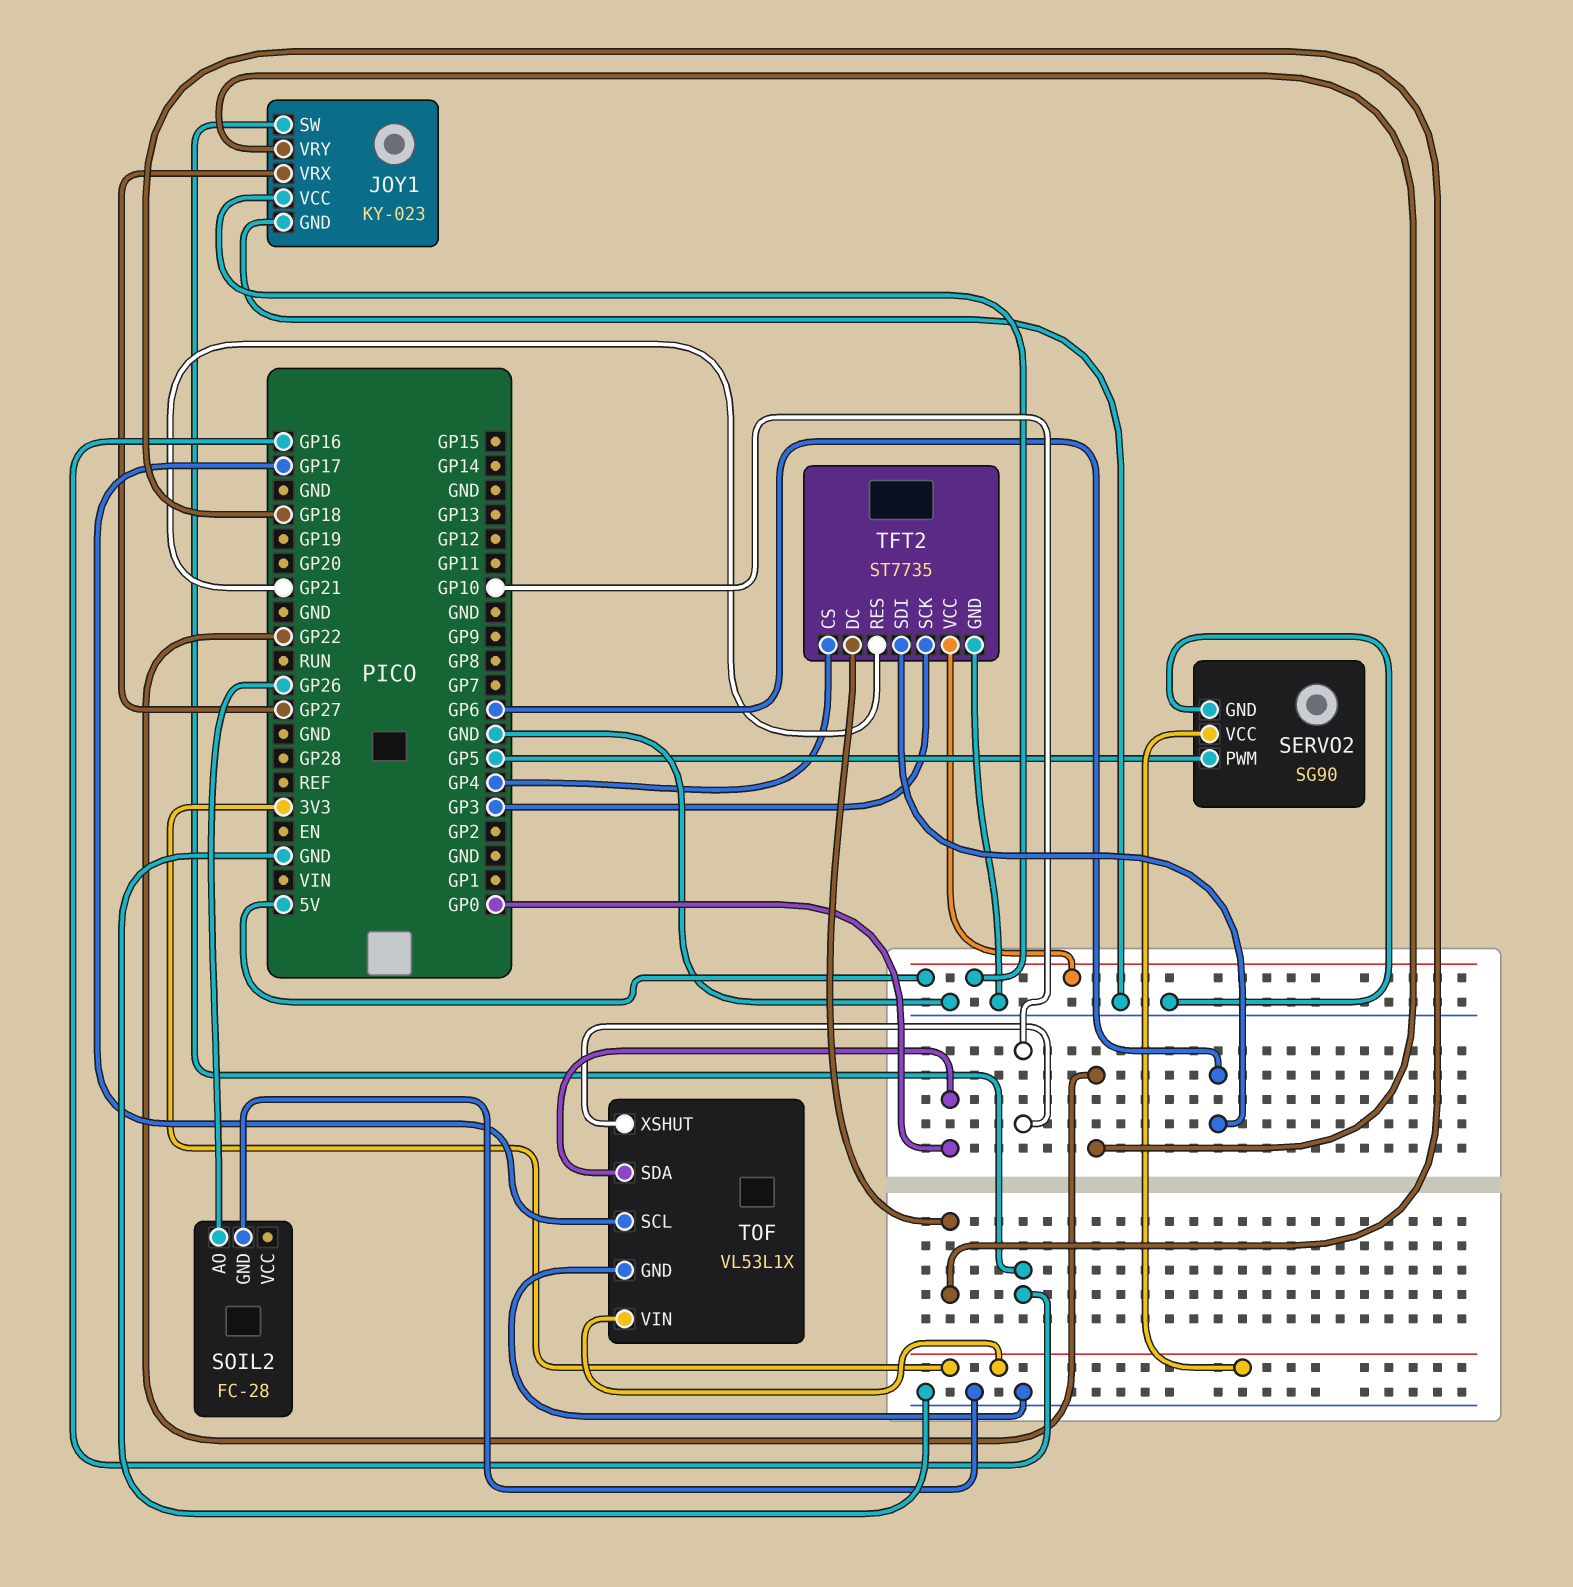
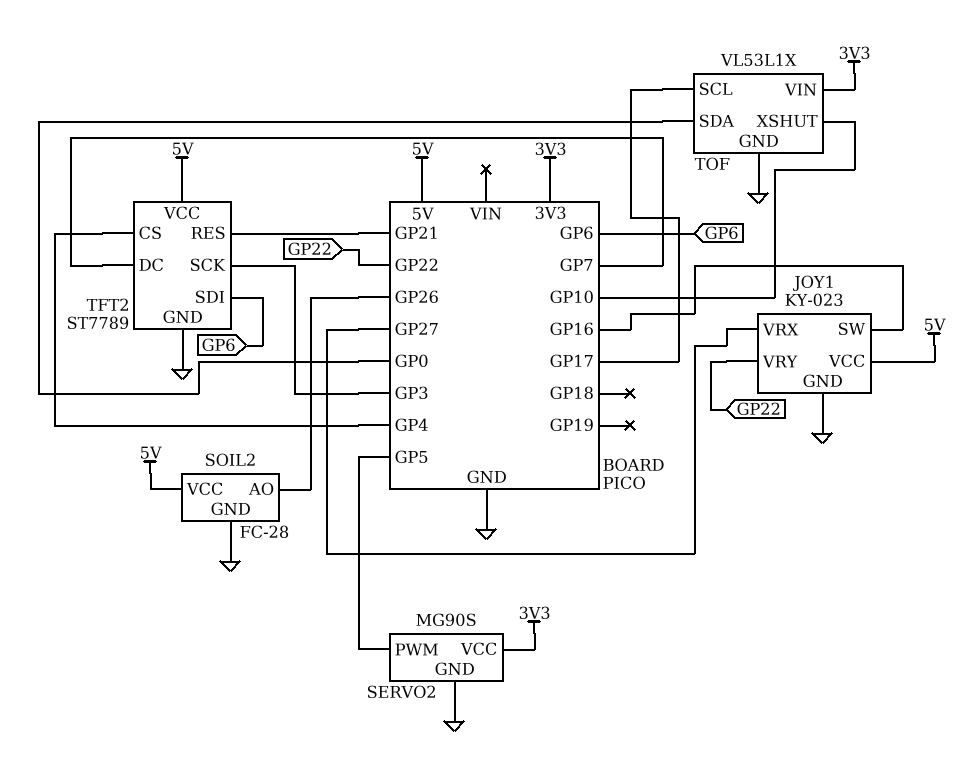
SERVO2: SG90 -> MG90S
SOIL2 pin VCC: none -> 5V
TFT2: ST7735 -> ST7789
TFT2 pin DC: GP18 -> GP7

